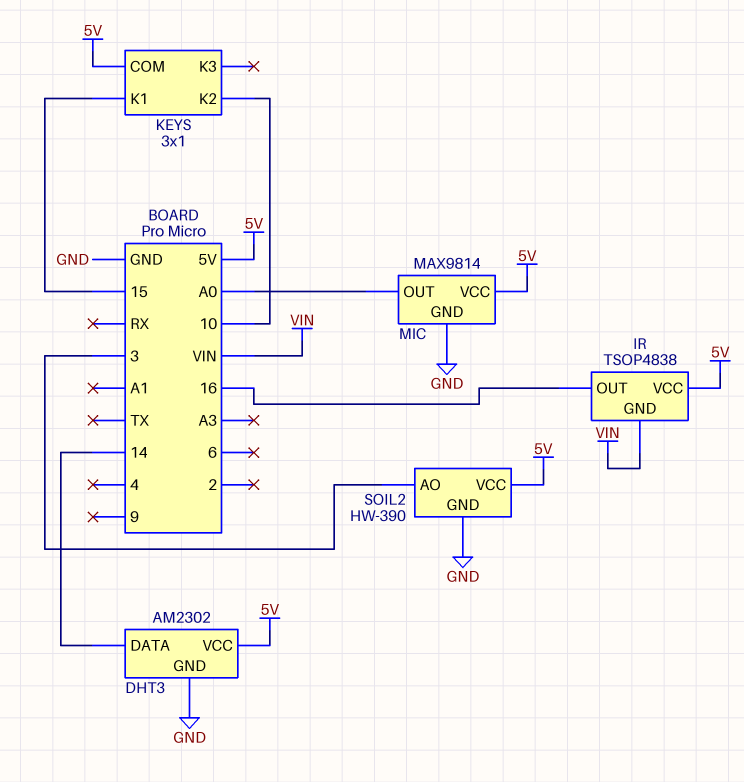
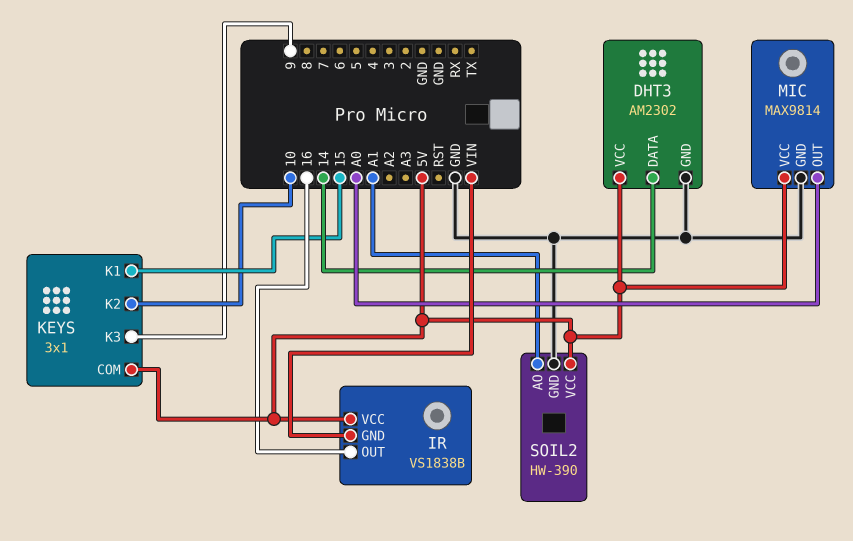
IR: TSOP4838 -> VS1838B
KEYS pin K3: none -> 9
SOIL2 pin AO: 3 -> A1

